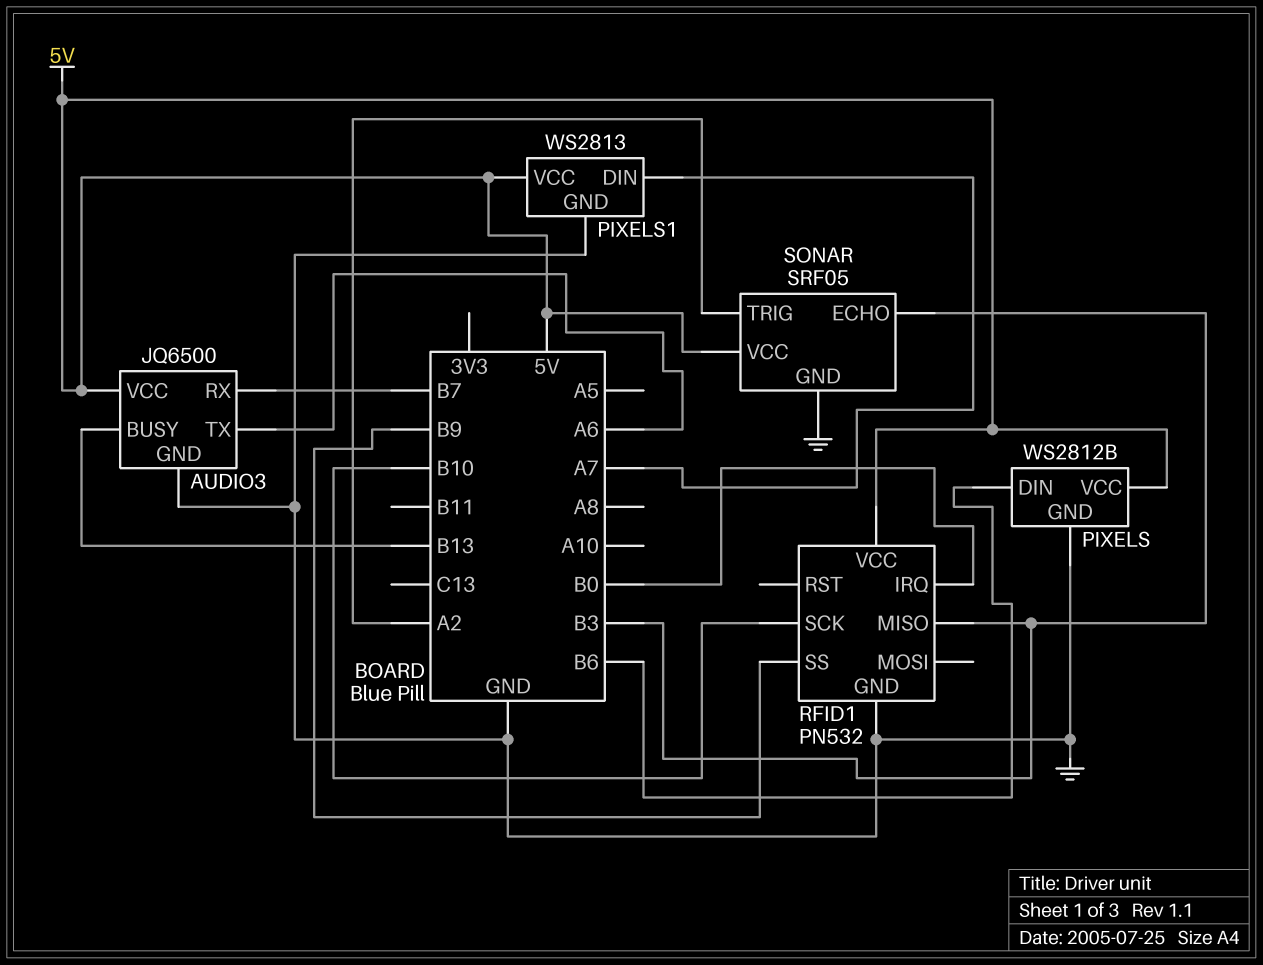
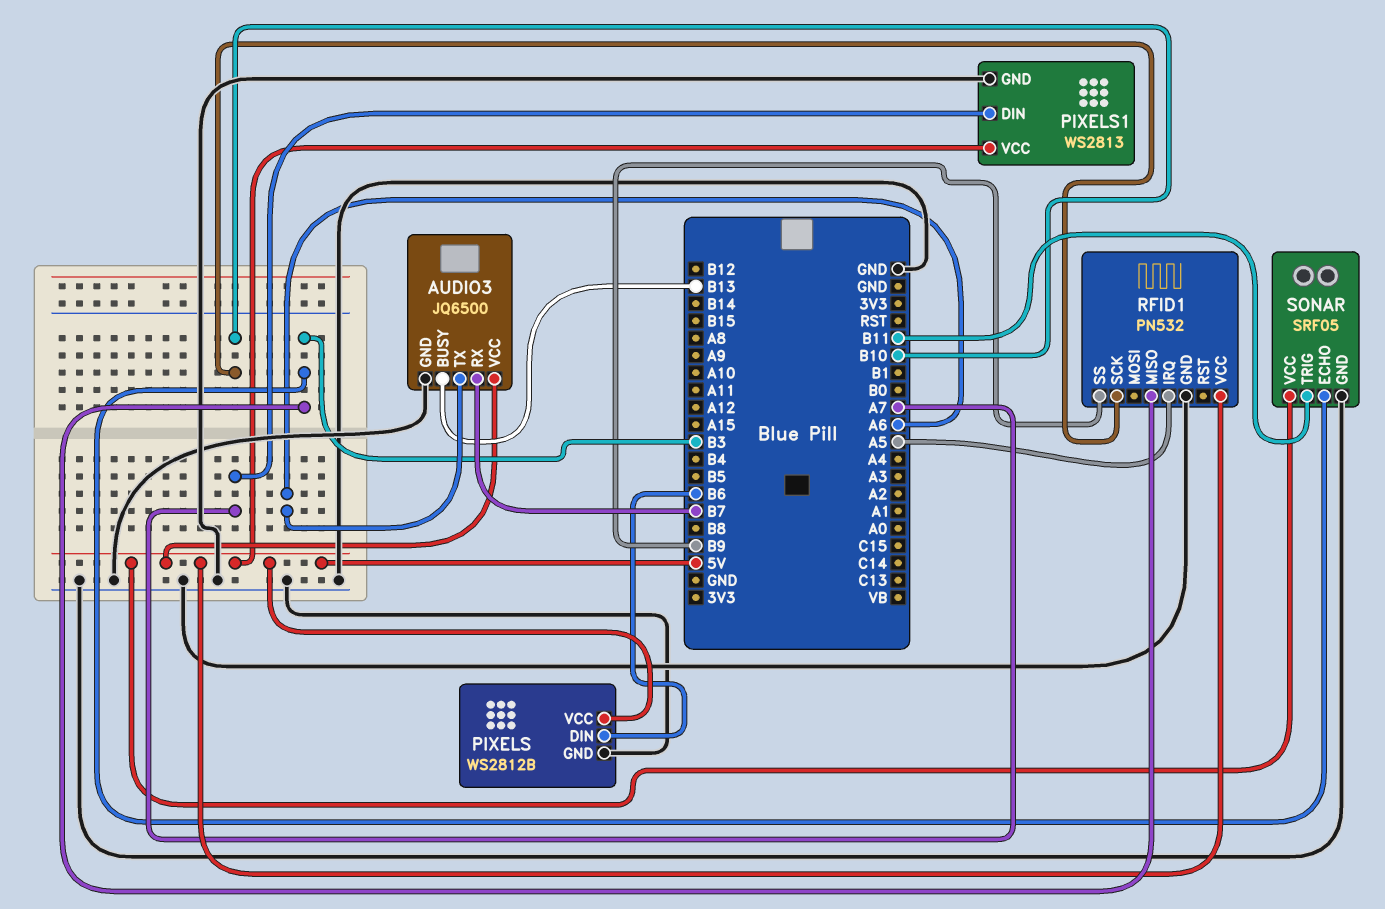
RFID1 pin IRQ: B0 -> A5
SONAR pin TRIG: A2 -> B11

